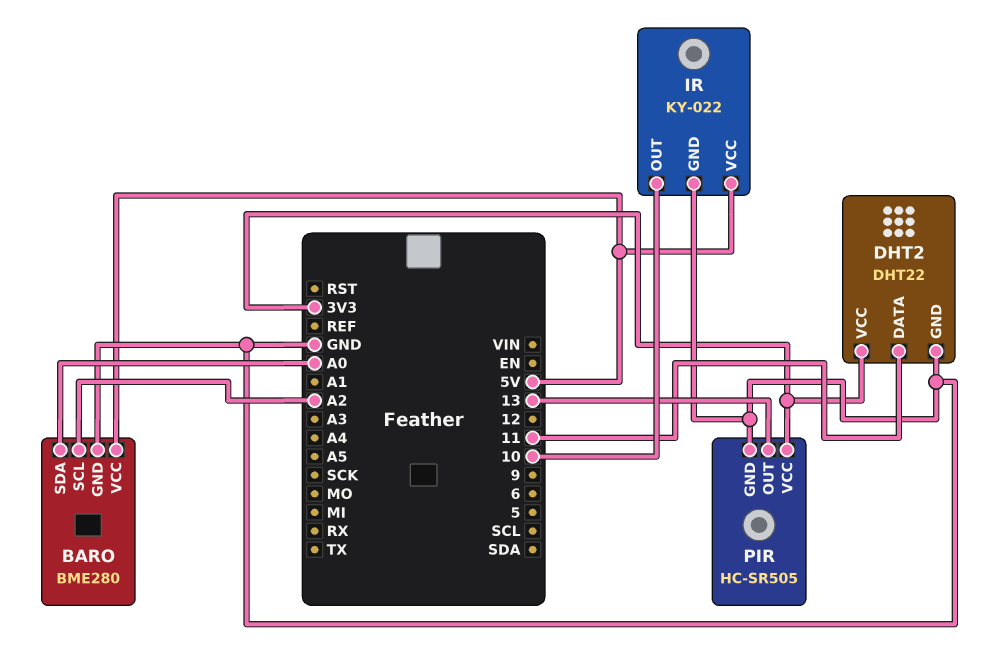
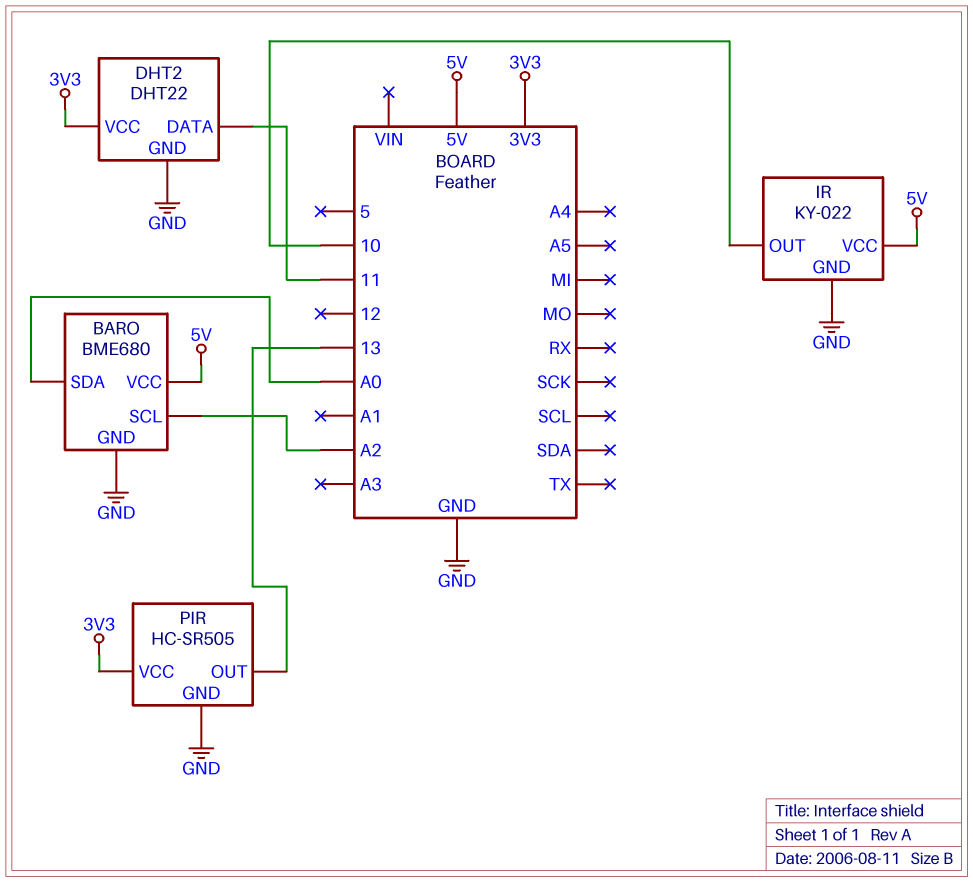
BARO: BME280 -> BME680

